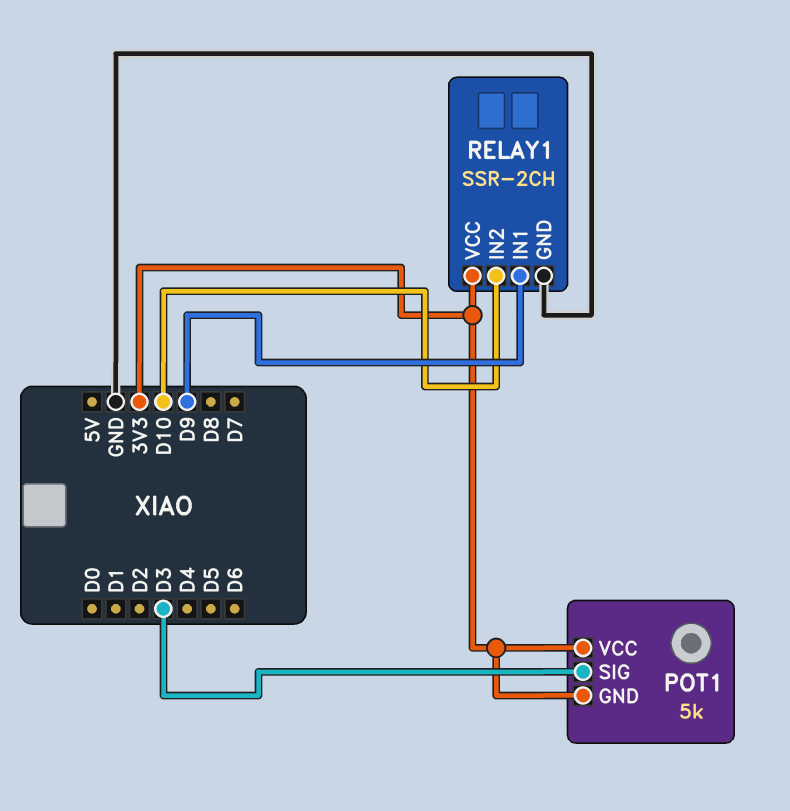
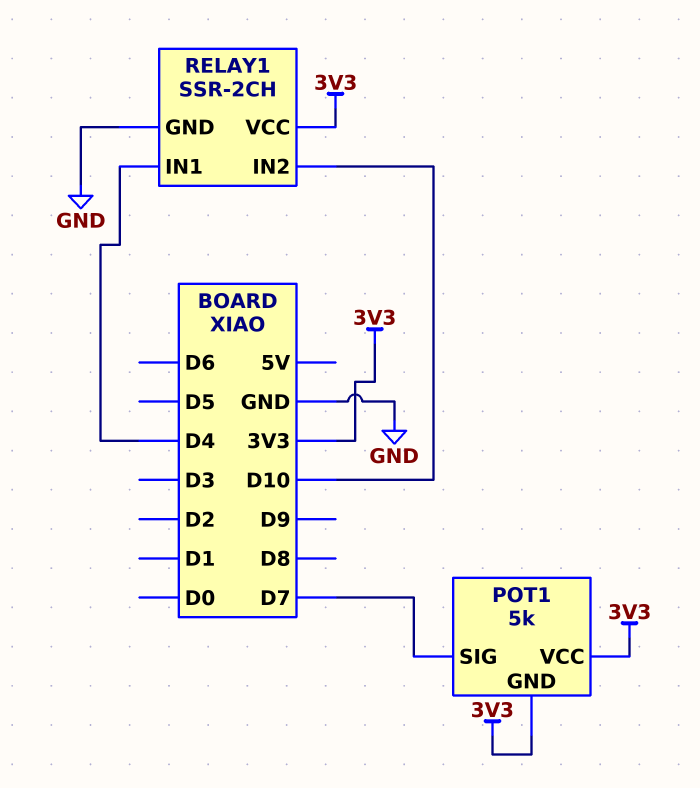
POT1 pin SIG: D3 -> D7
RELAY1 pin IN1: D9 -> D4

